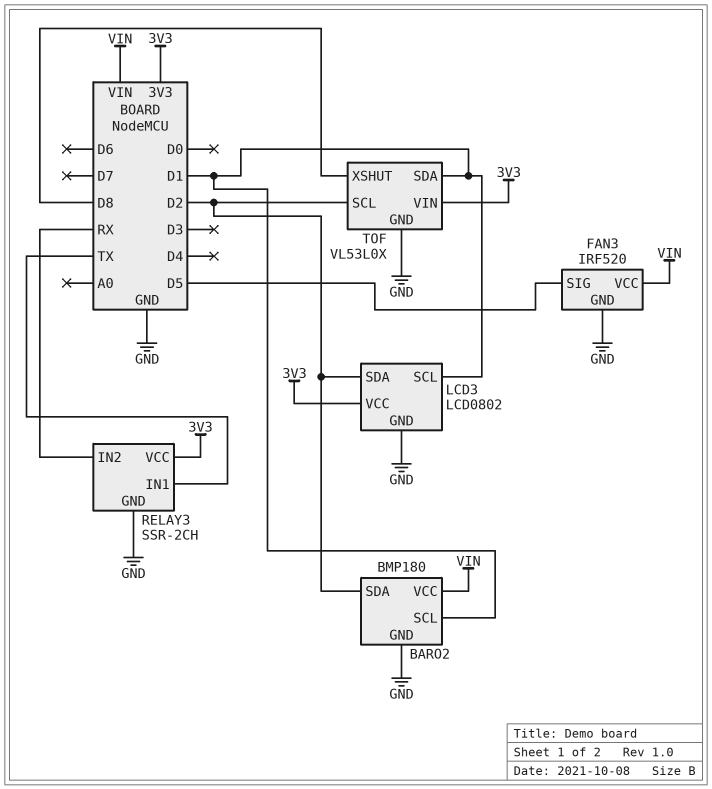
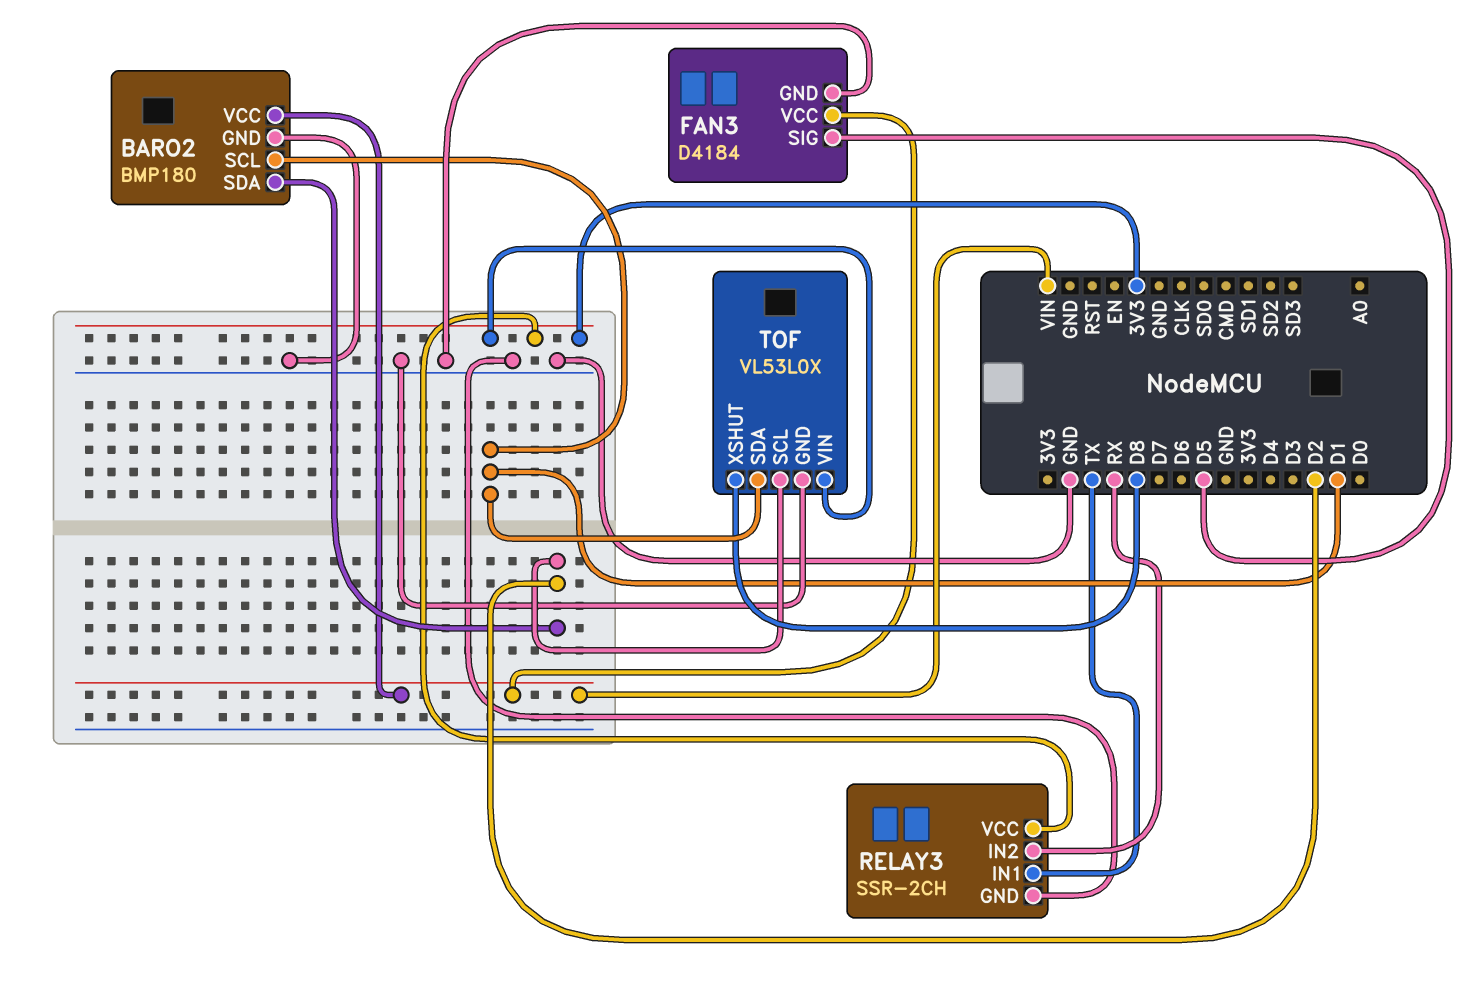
FAN3: IRF520 -> D4184
LCD3: LCD0802 -> none
LCD3 pin GND: GND -> none
LCD3 pin SCL: D1 -> none
LCD3 pin SDA: D2 -> none
LCD3 pin VCC: 3V3 -> none

